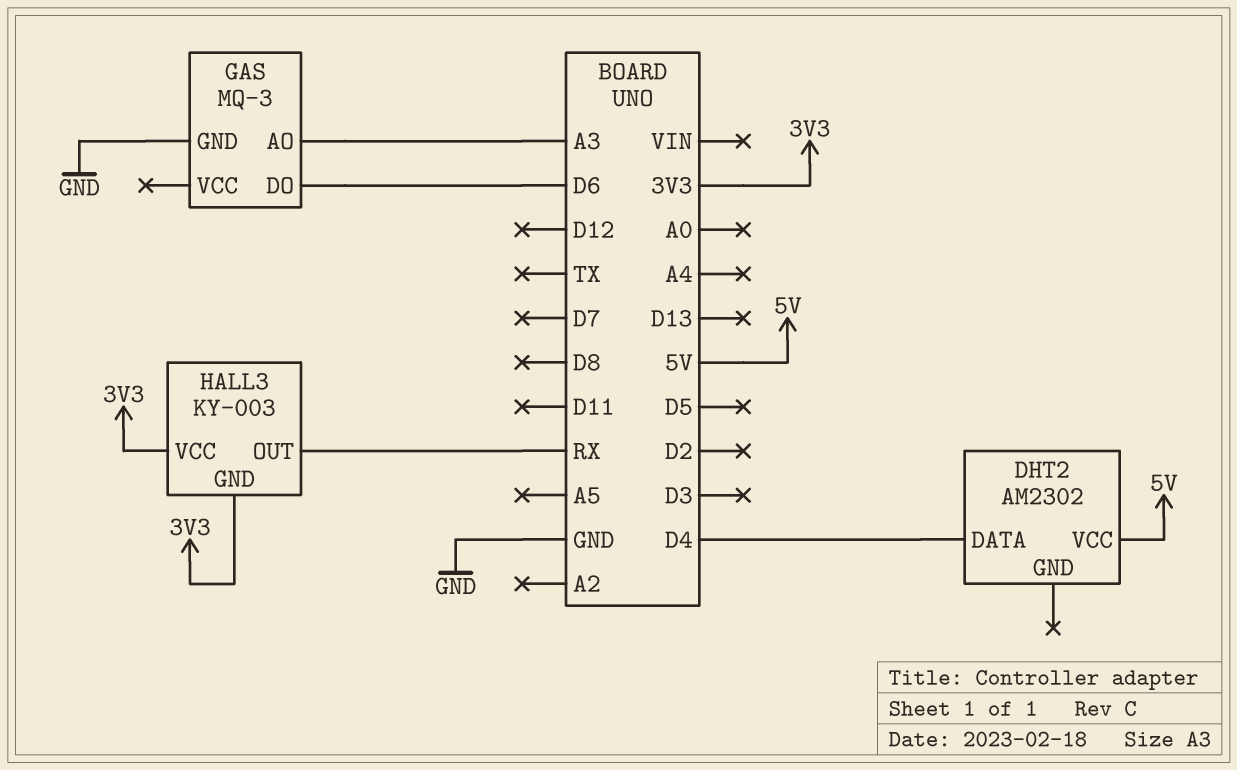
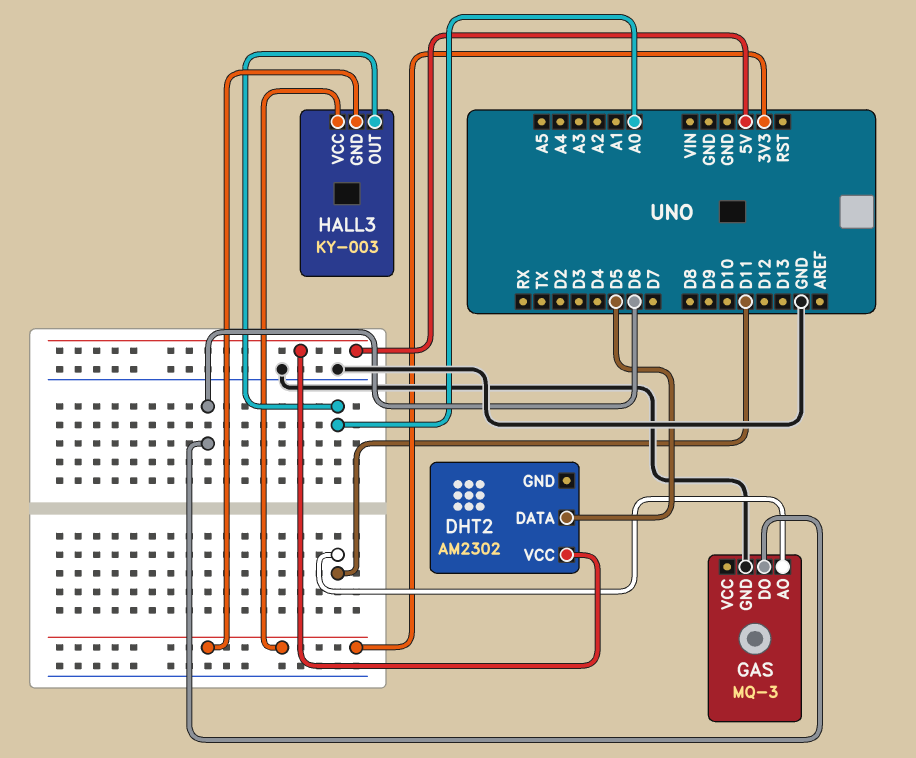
DHT2 pin DATA: D4 -> D5
GAS pin AO: A3 -> D11
HALL3 pin OUT: RX -> A0

